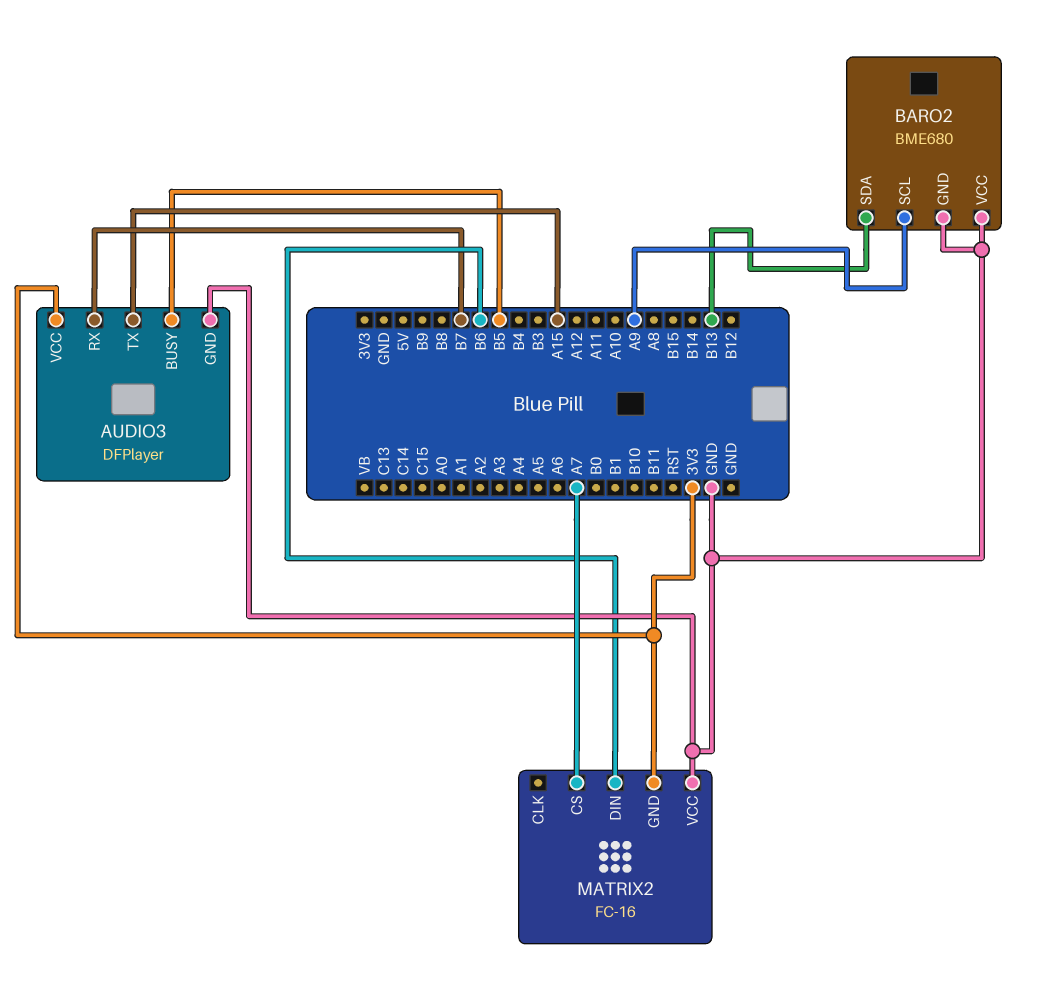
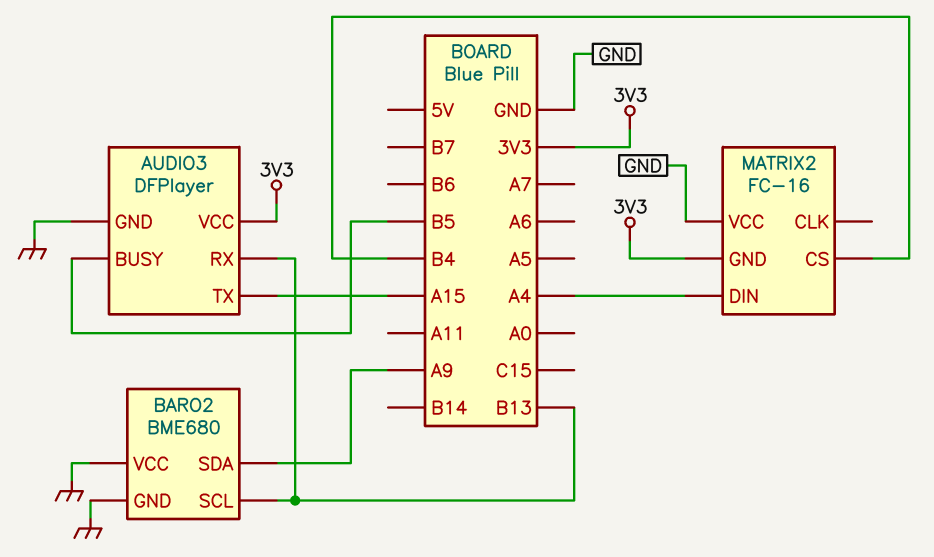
AUDIO3 pin RX: B7 -> B13
BARO2 pin SCL: A9 -> B13
BARO2 pin SDA: B13 -> A9
MATRIX2 pin CS: A7 -> B4
MATRIX2 pin DIN: B6 -> A4

